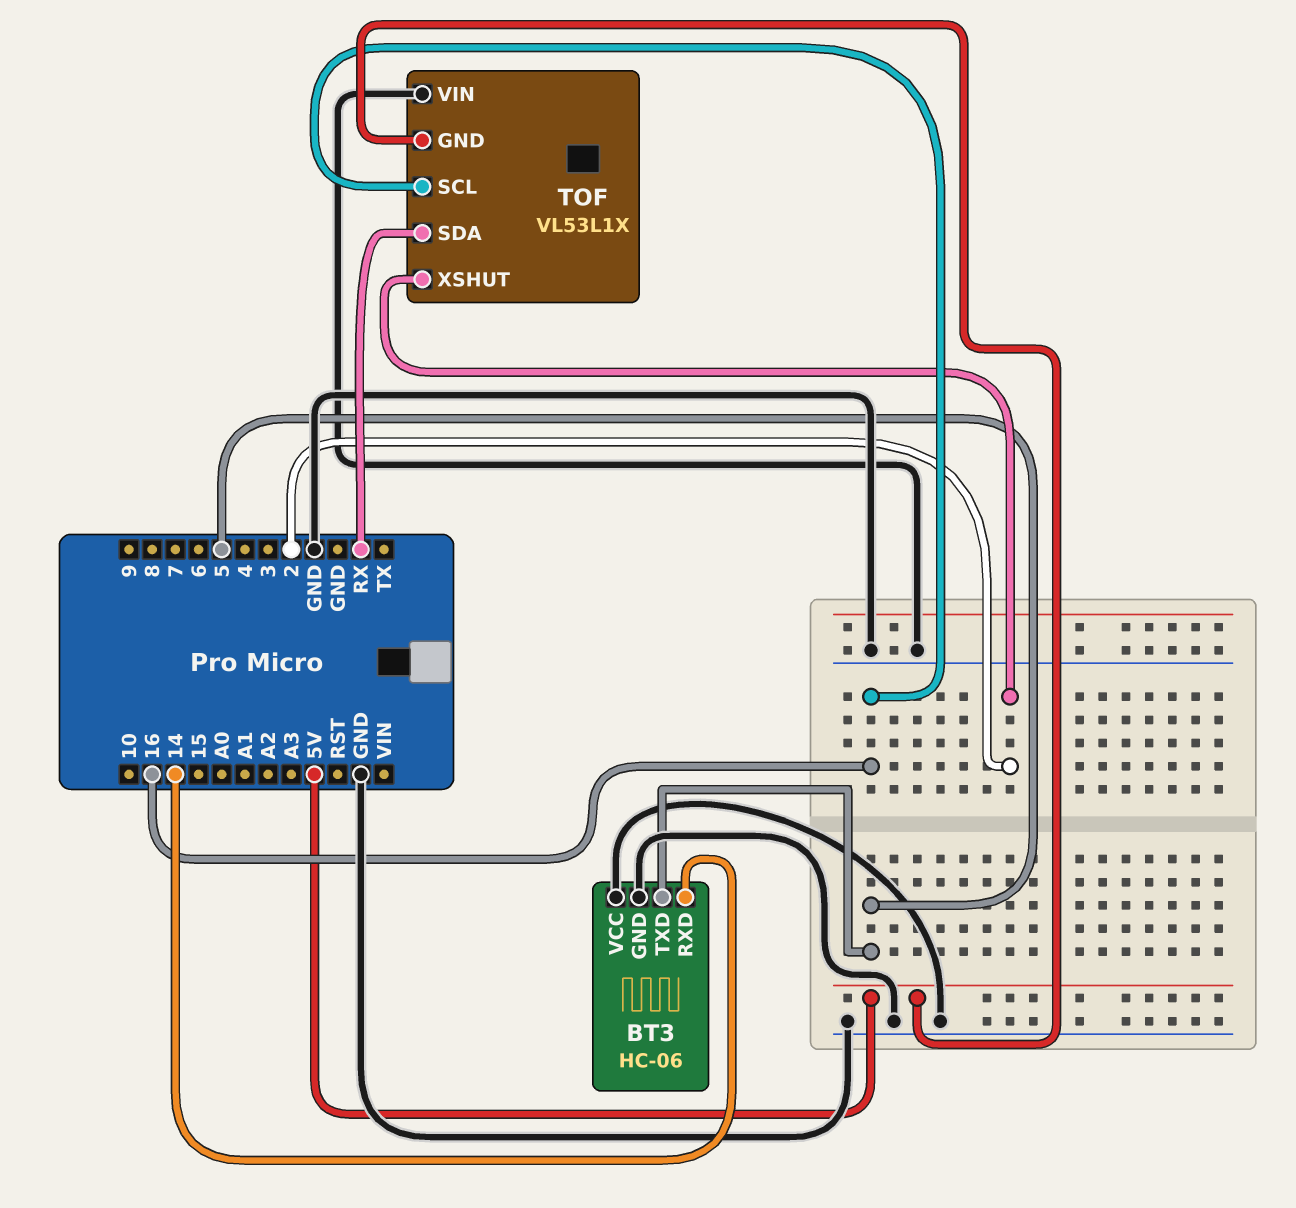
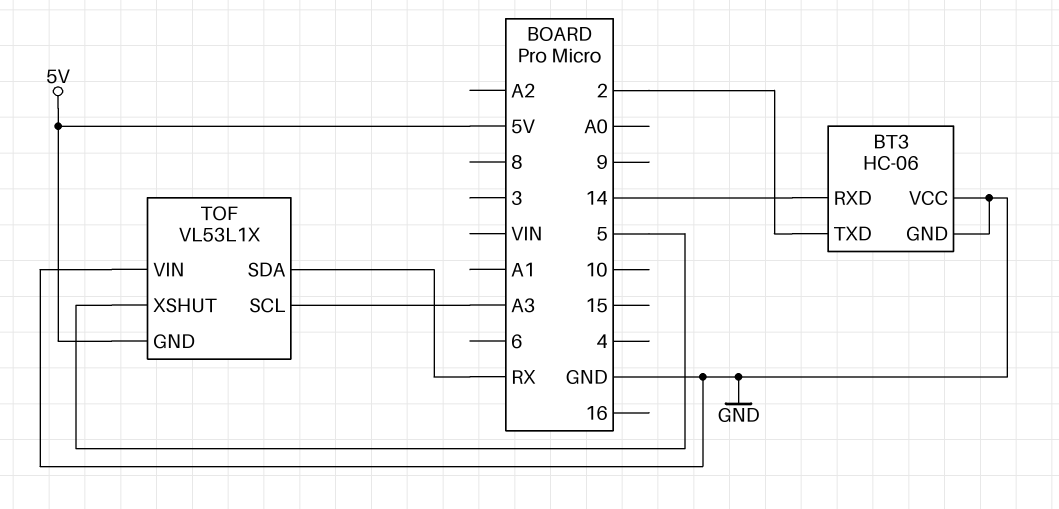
BT3 pin TXD: 5 -> 2
TOF pin SCL: 16 -> A3
TOF pin XSHUT: 2 -> 5

